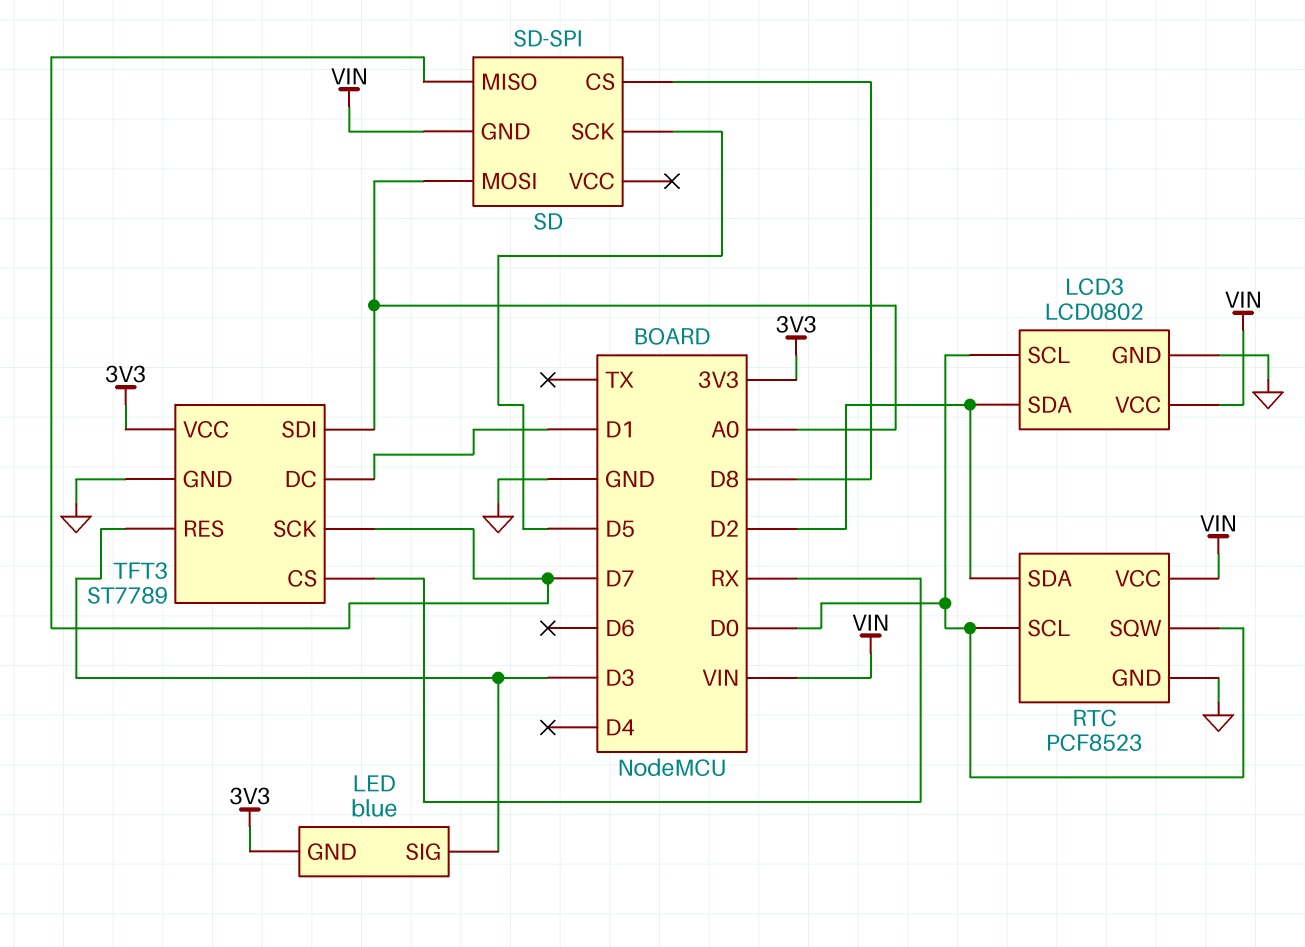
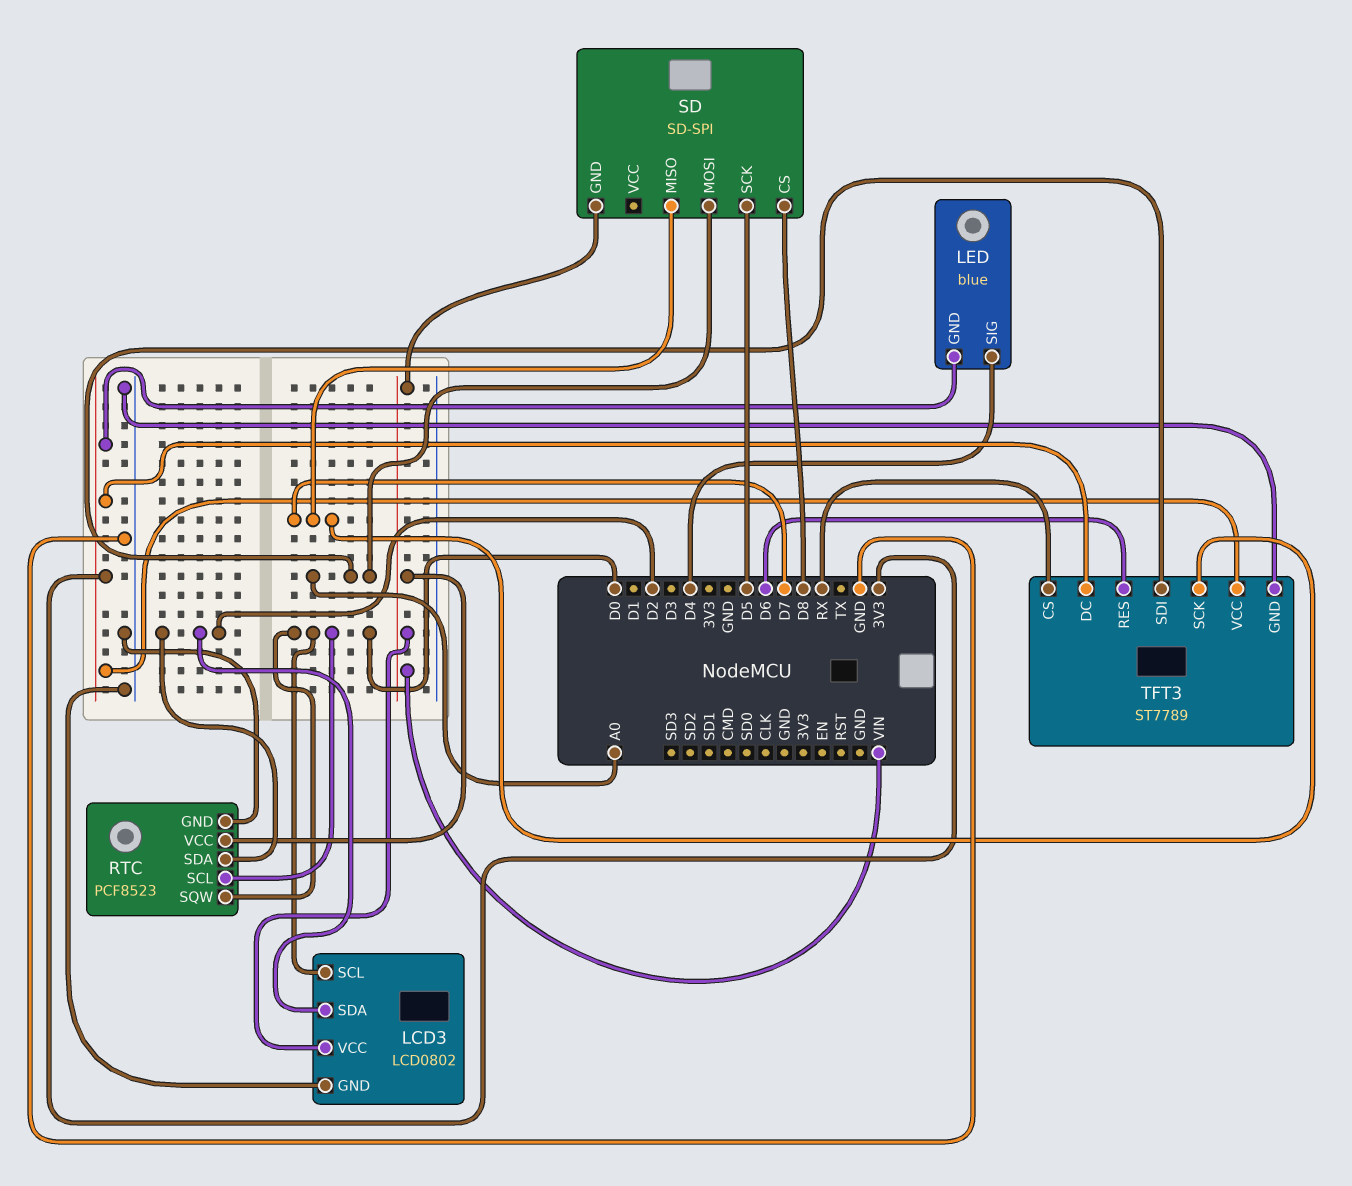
LED pin SIG: D3 -> D4
TFT3 pin DC: D1 -> 3V3
TFT3 pin RES: D3 -> D6

